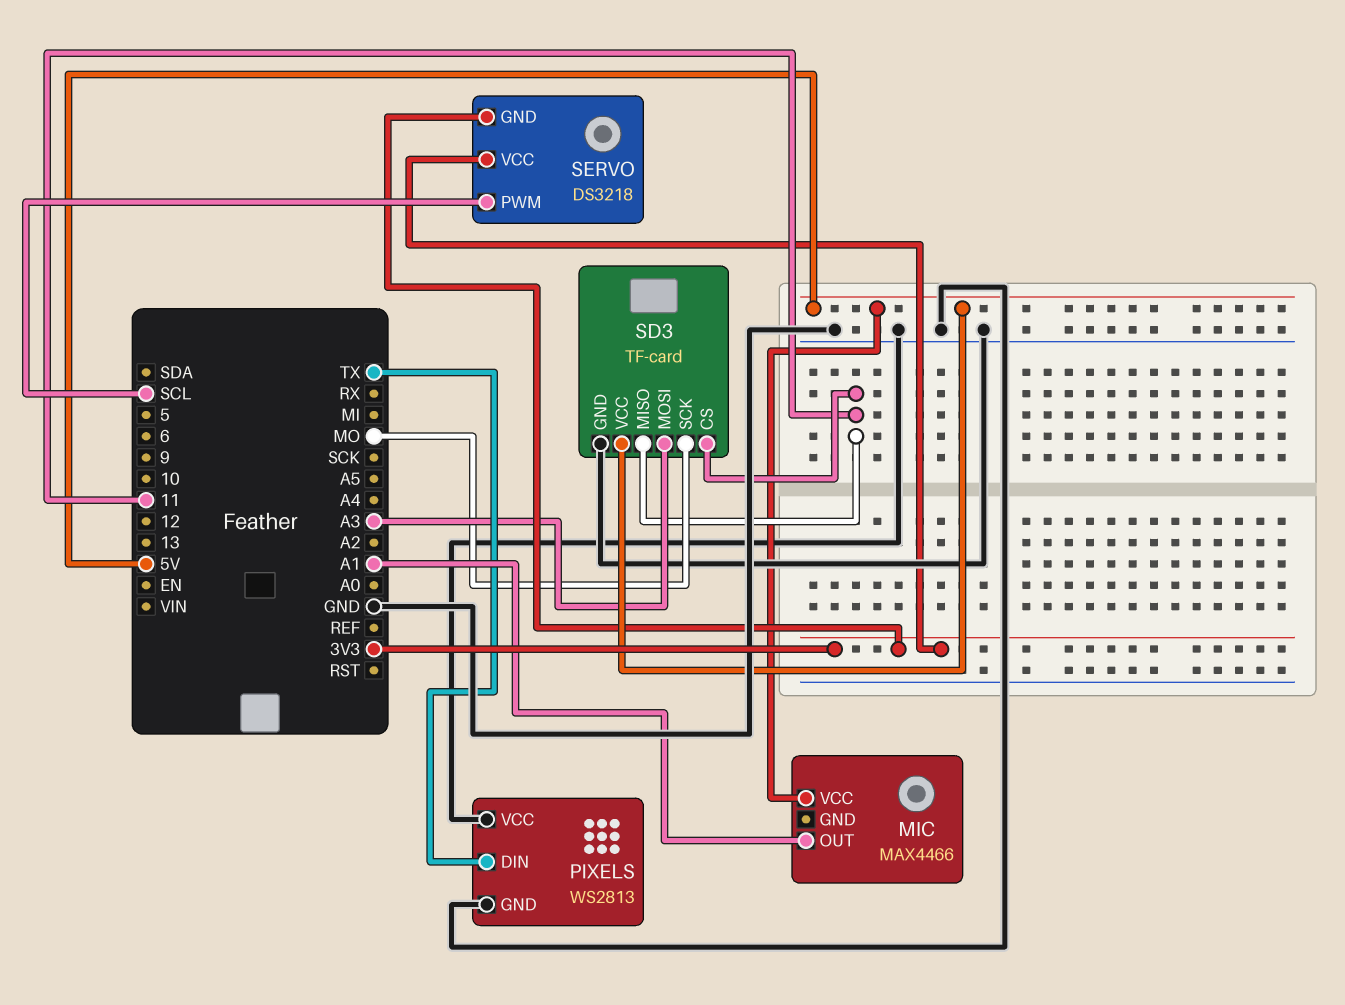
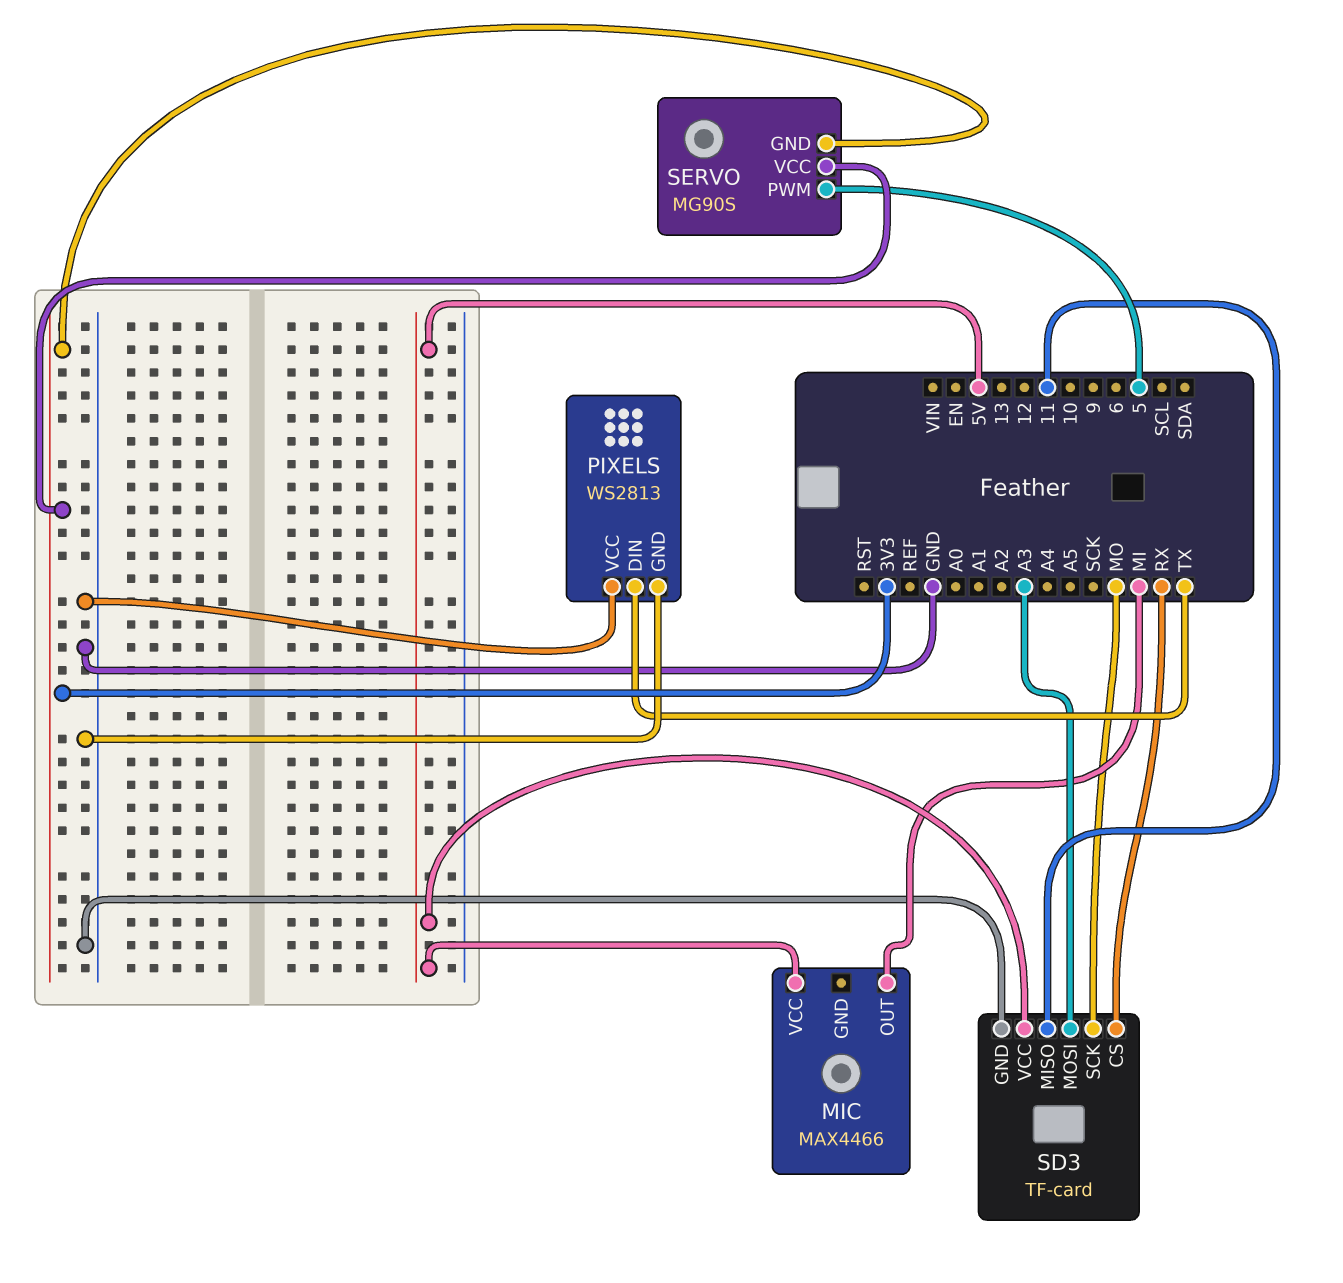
MIC pin OUT: A1 -> MI
SD3 pin CS: 11 -> RX
SERVO: DS3218 -> MG90S
SERVO pin PWM: SCL -> 5

